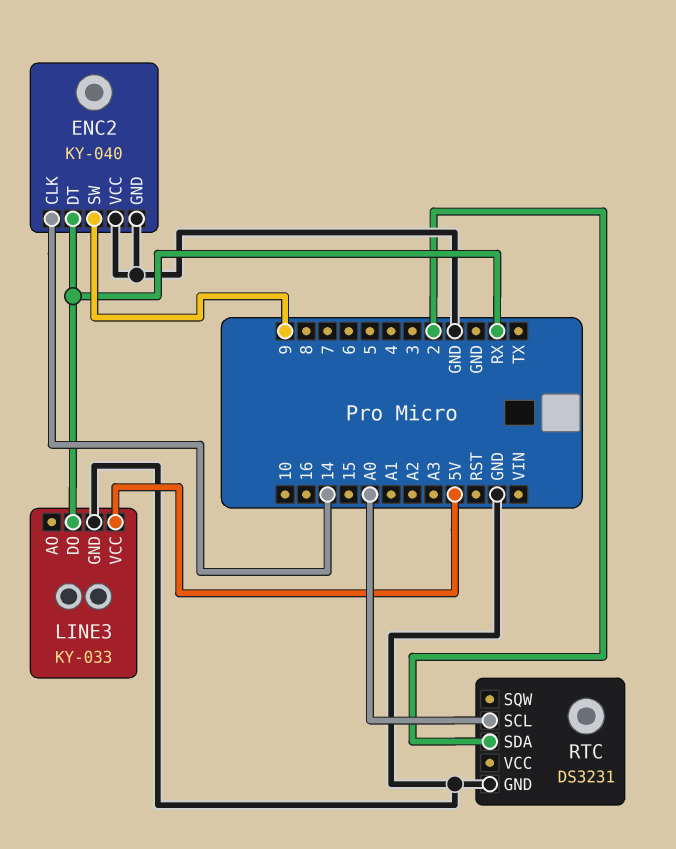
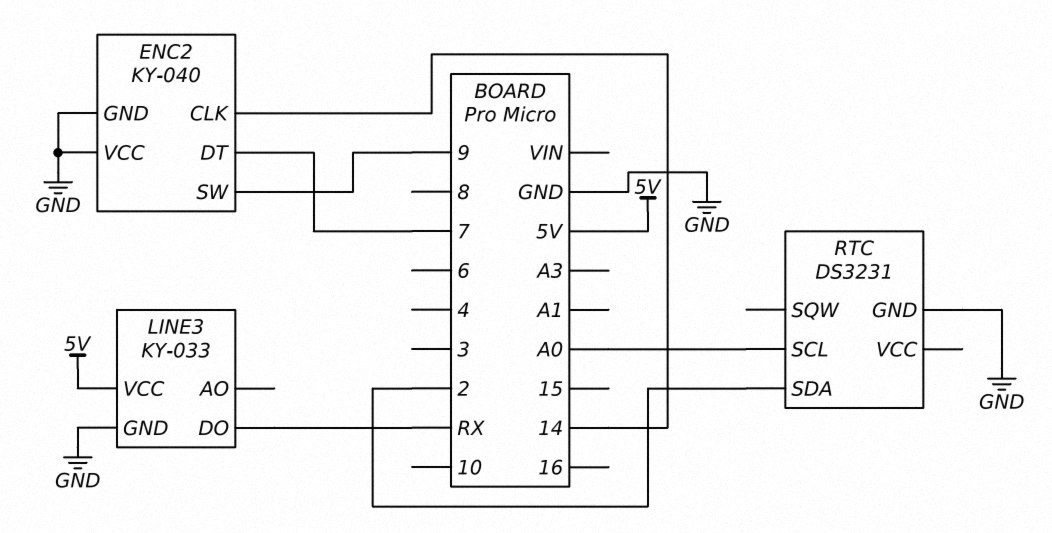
ENC2 pin DT: RX -> 7

